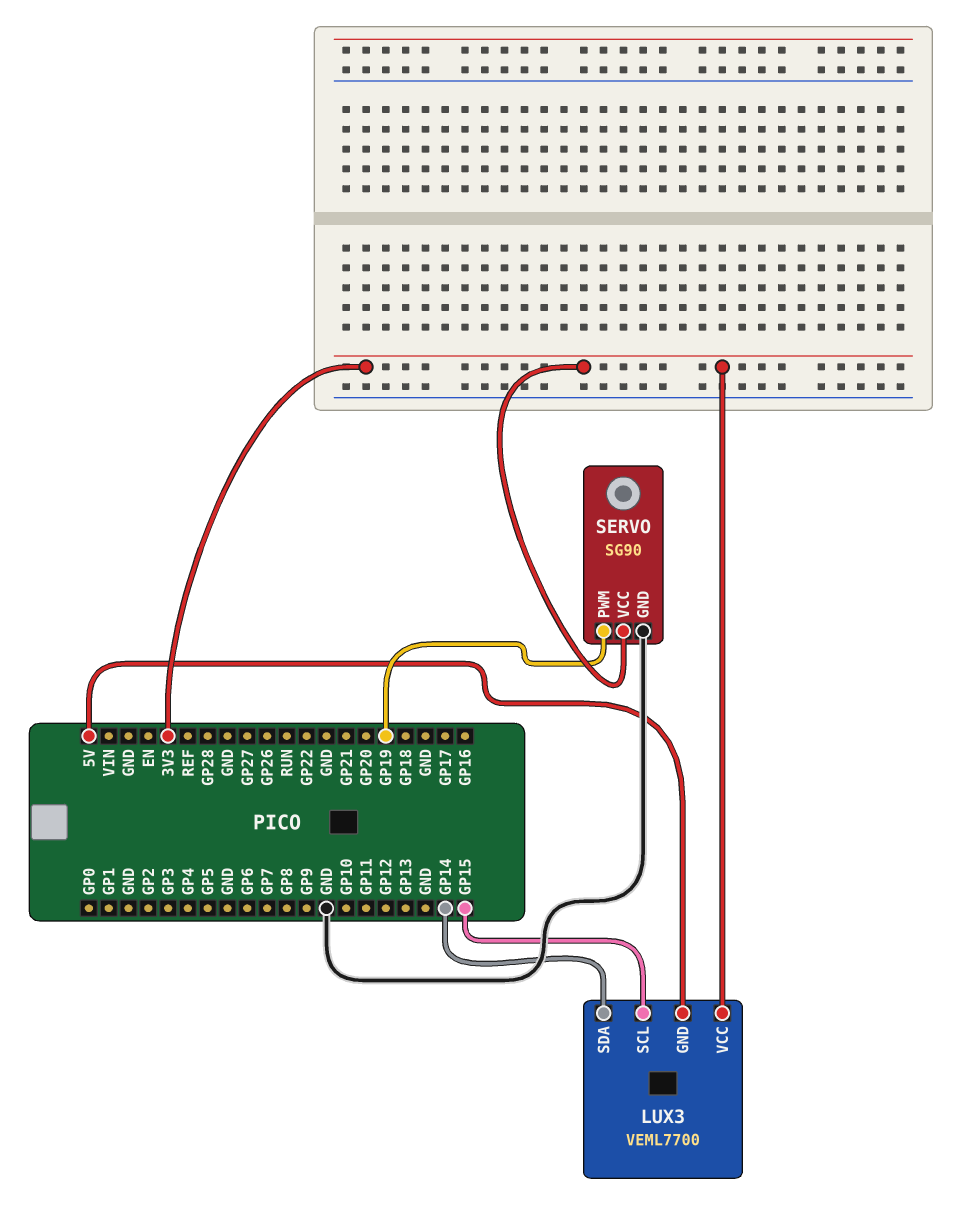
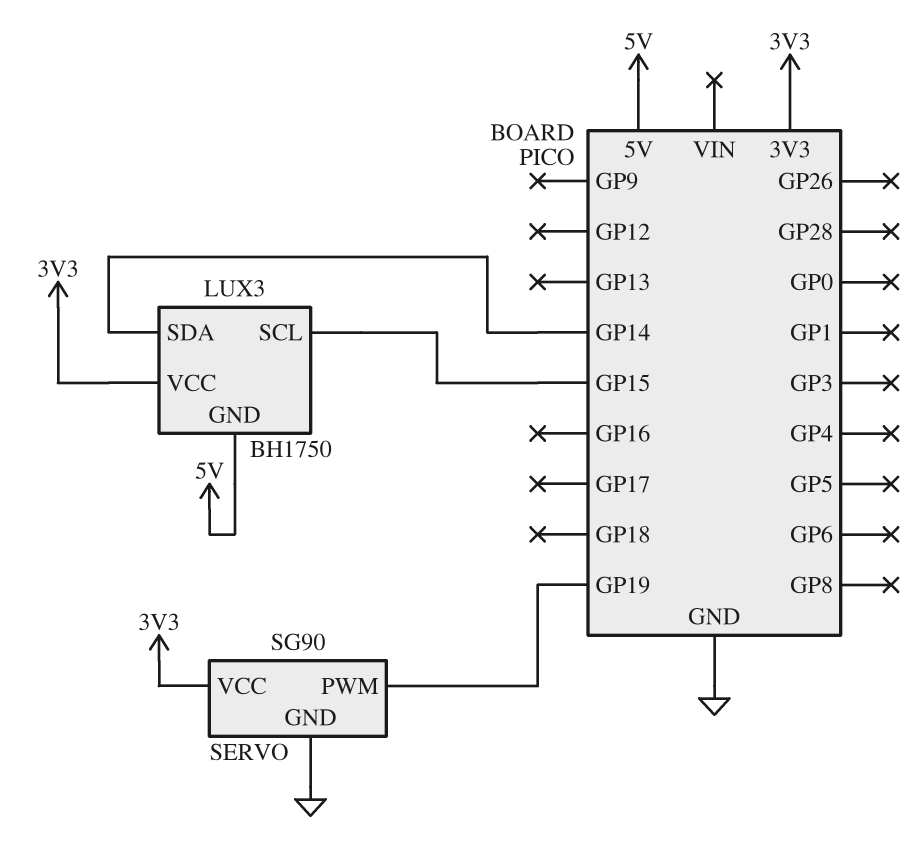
LUX3: VEML7700 -> BH1750

